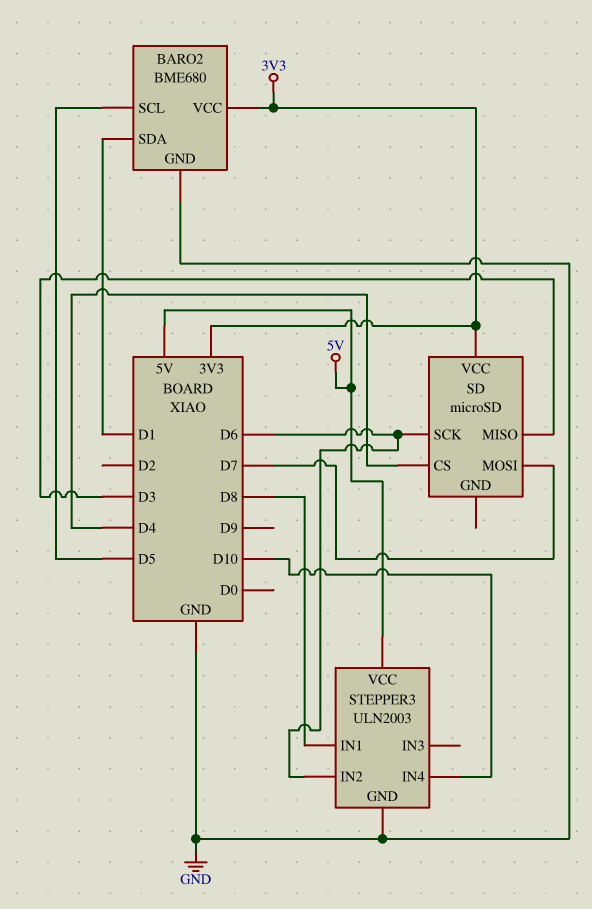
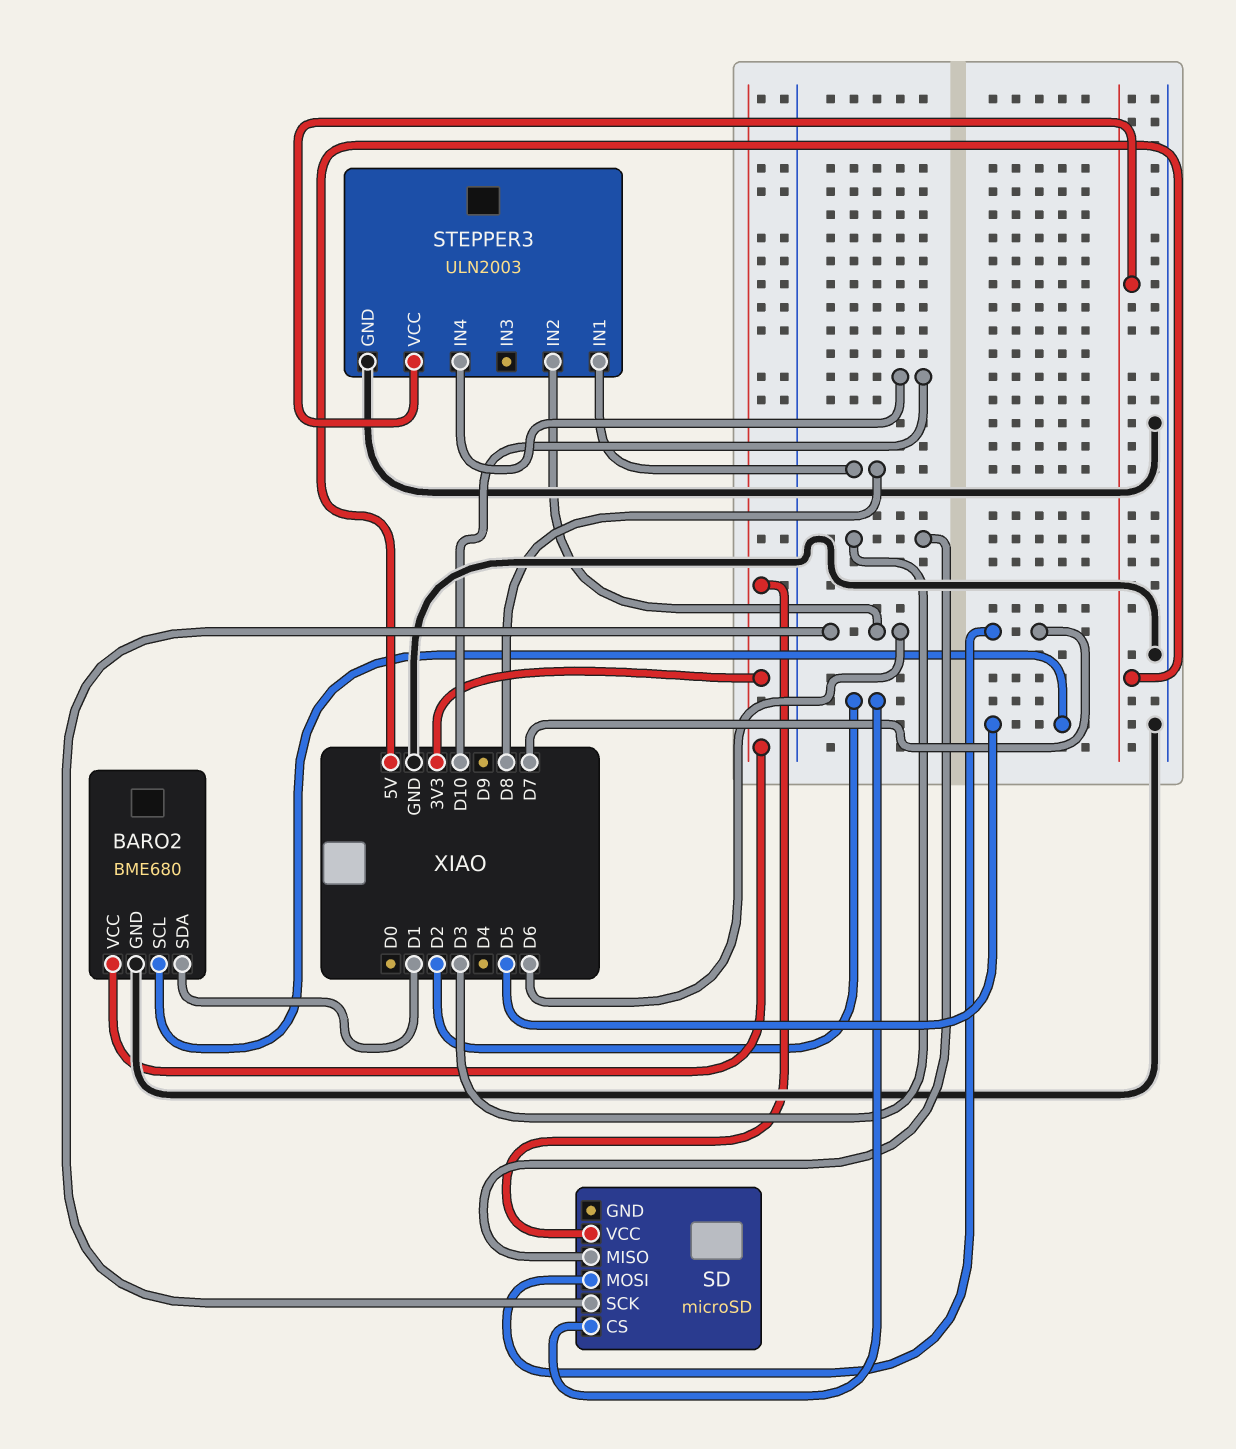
SD pin CS: D4 -> D2

